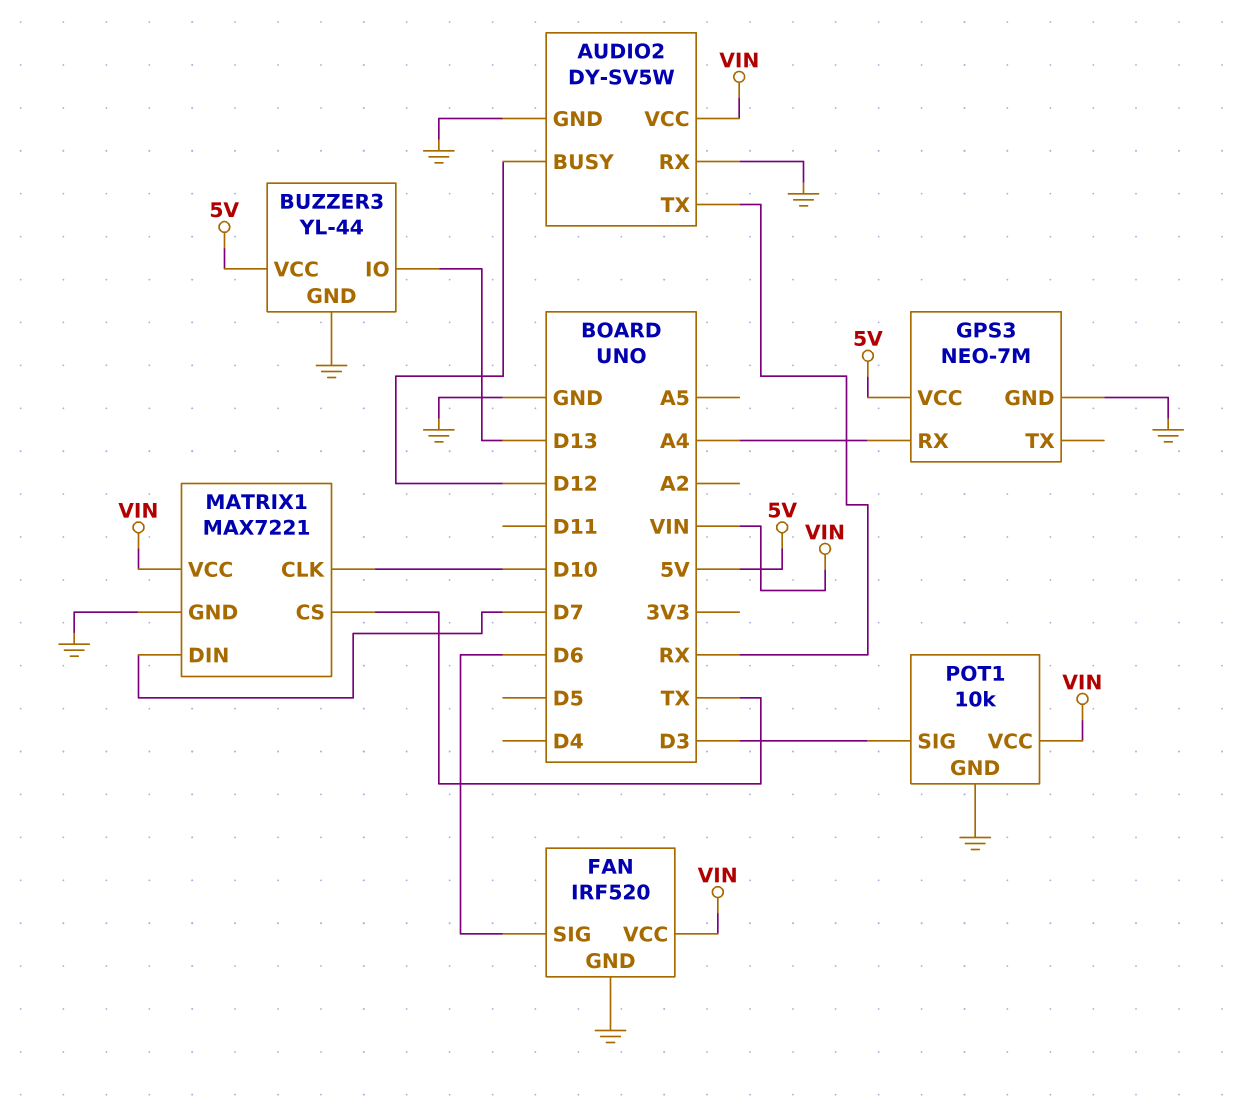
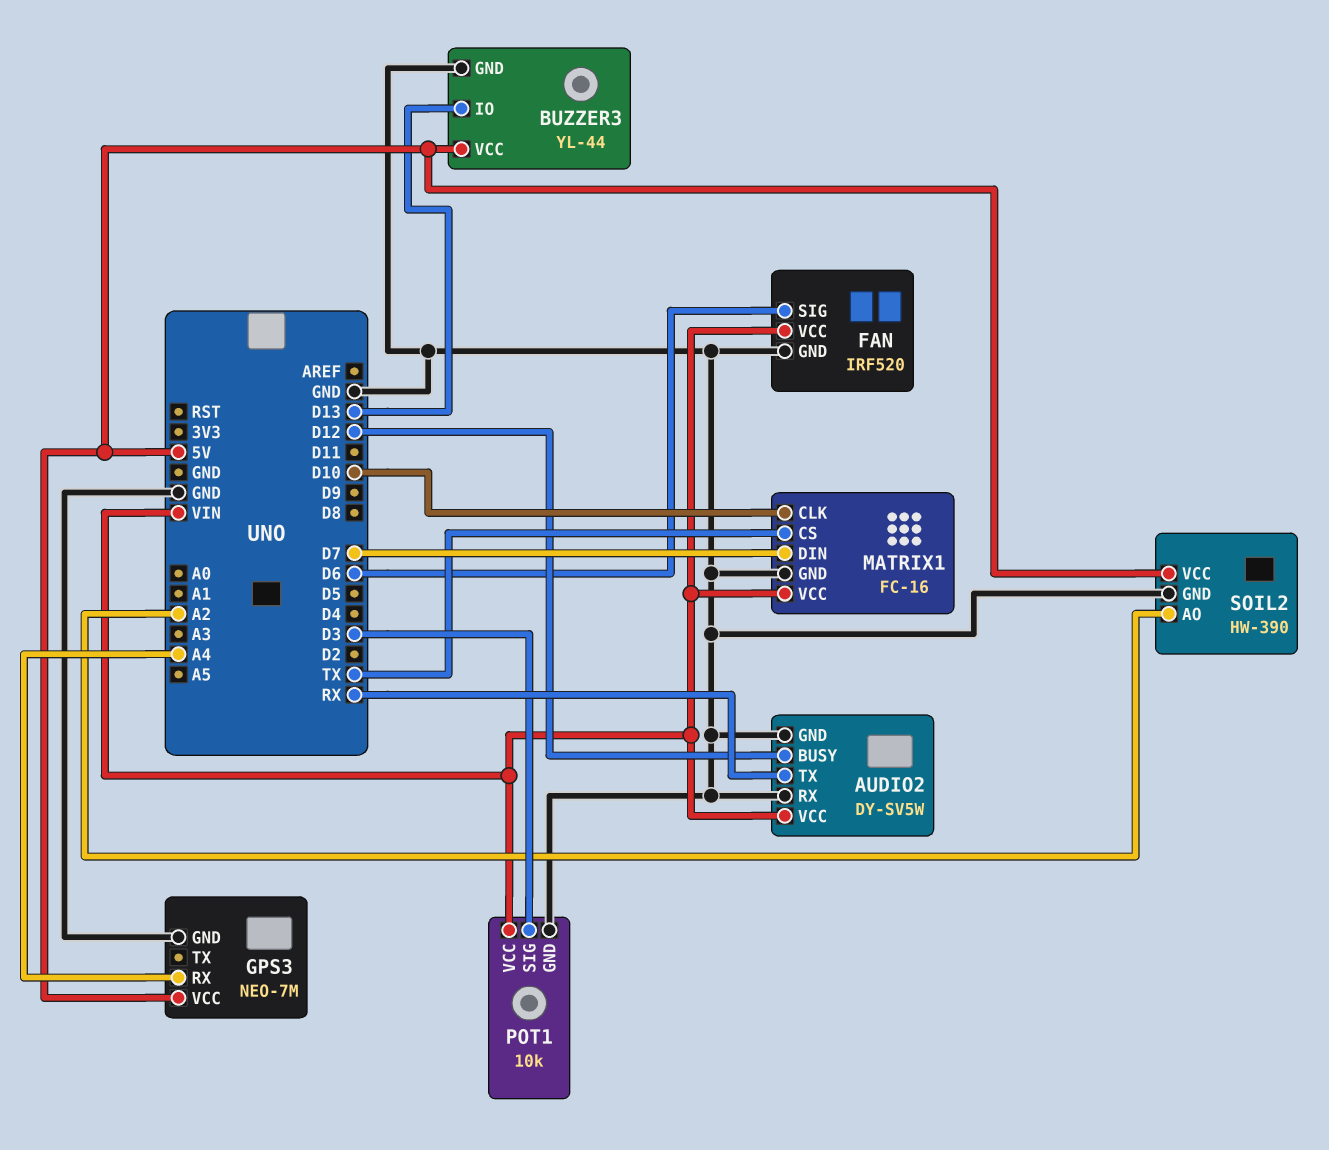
MATRIX1: MAX7221 -> FC-16
SOIL2: none -> HW-390
SOIL2 pin AO: none -> A2
SOIL2 pin GND: none -> GND
SOIL2 pin VCC: none -> 5V

